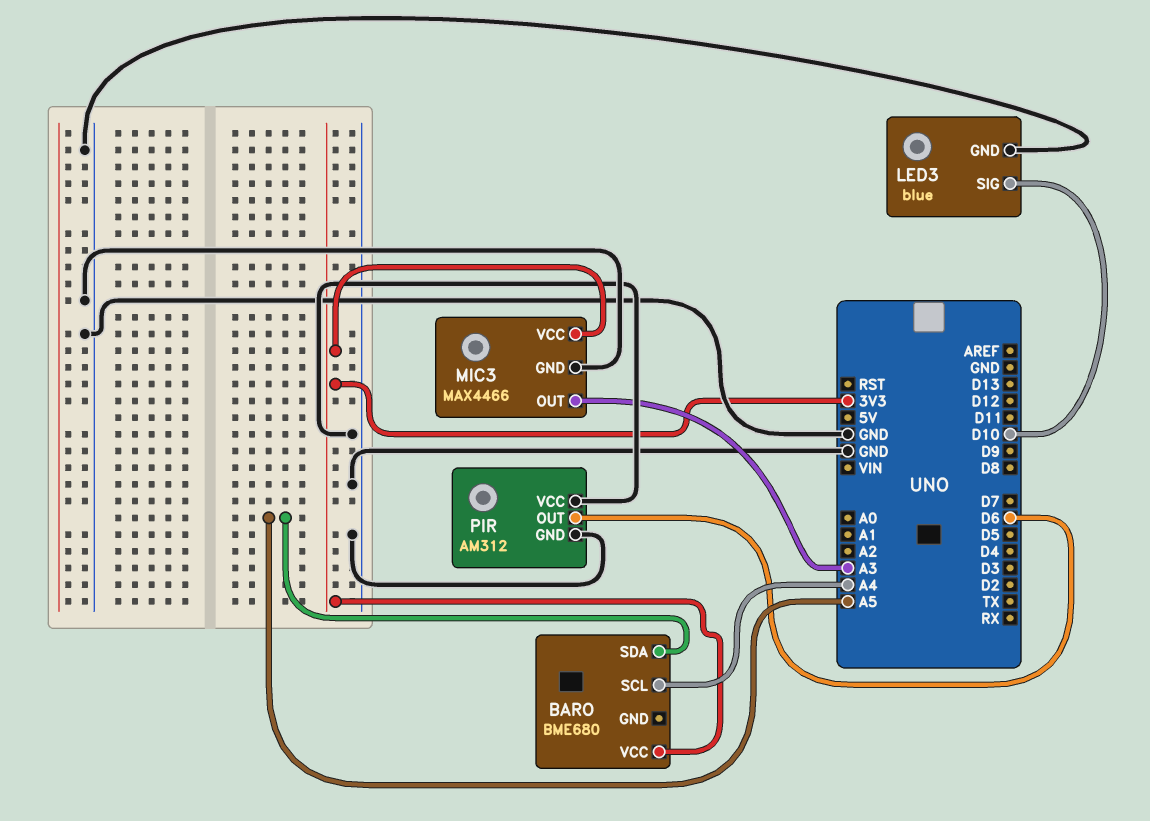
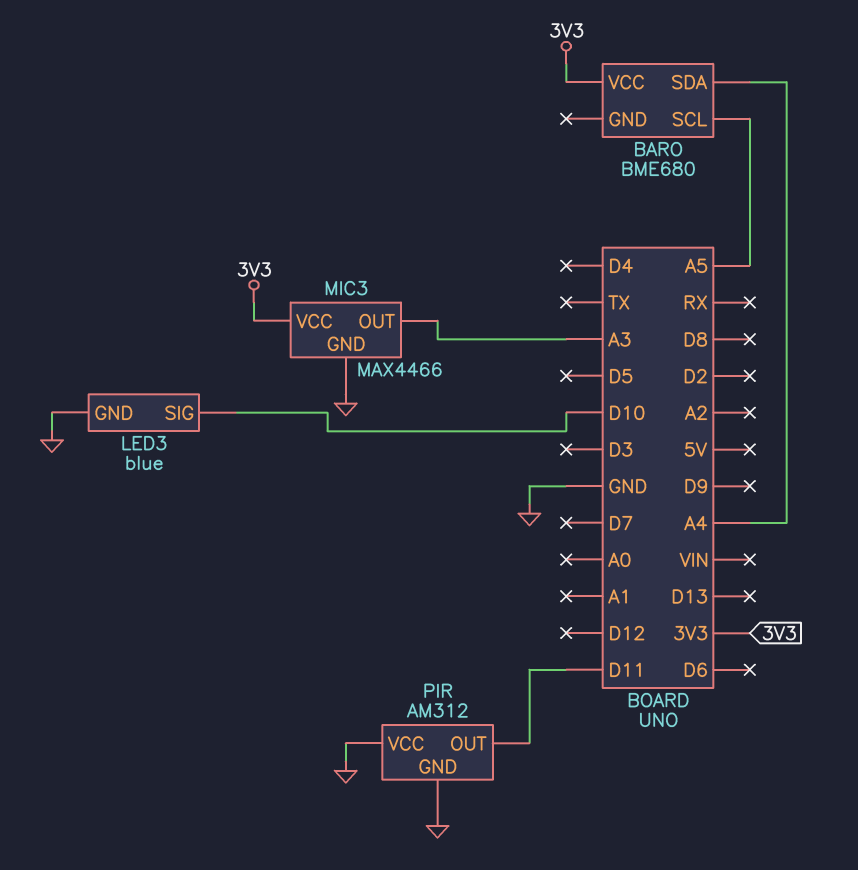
BARO pin SCL: A4 -> A5
BARO pin SDA: A5 -> A4
PIR pin OUT: D6 -> D11

